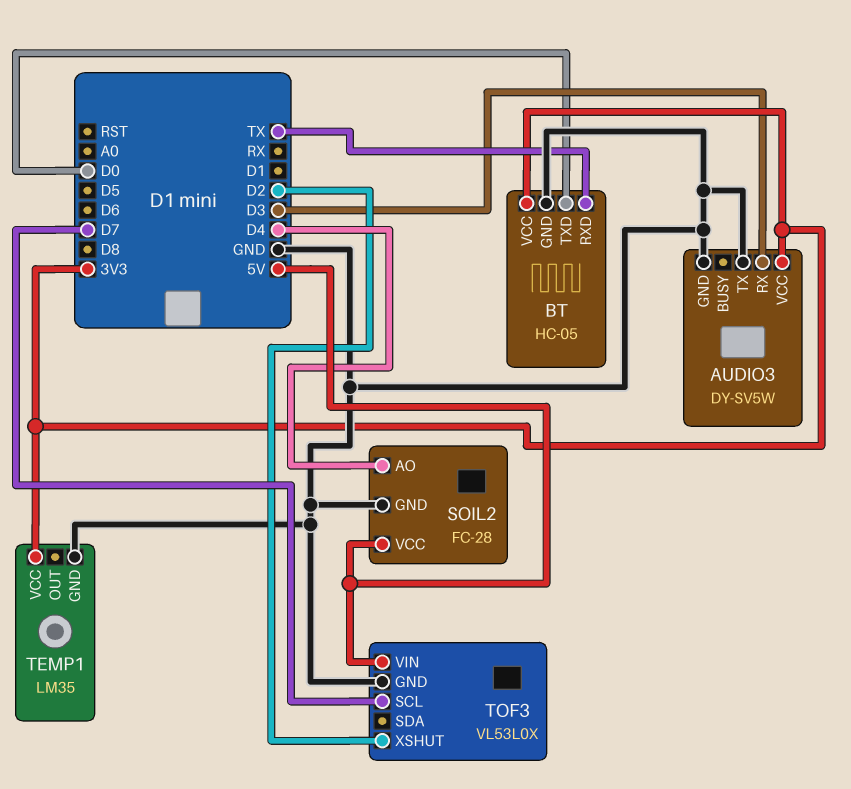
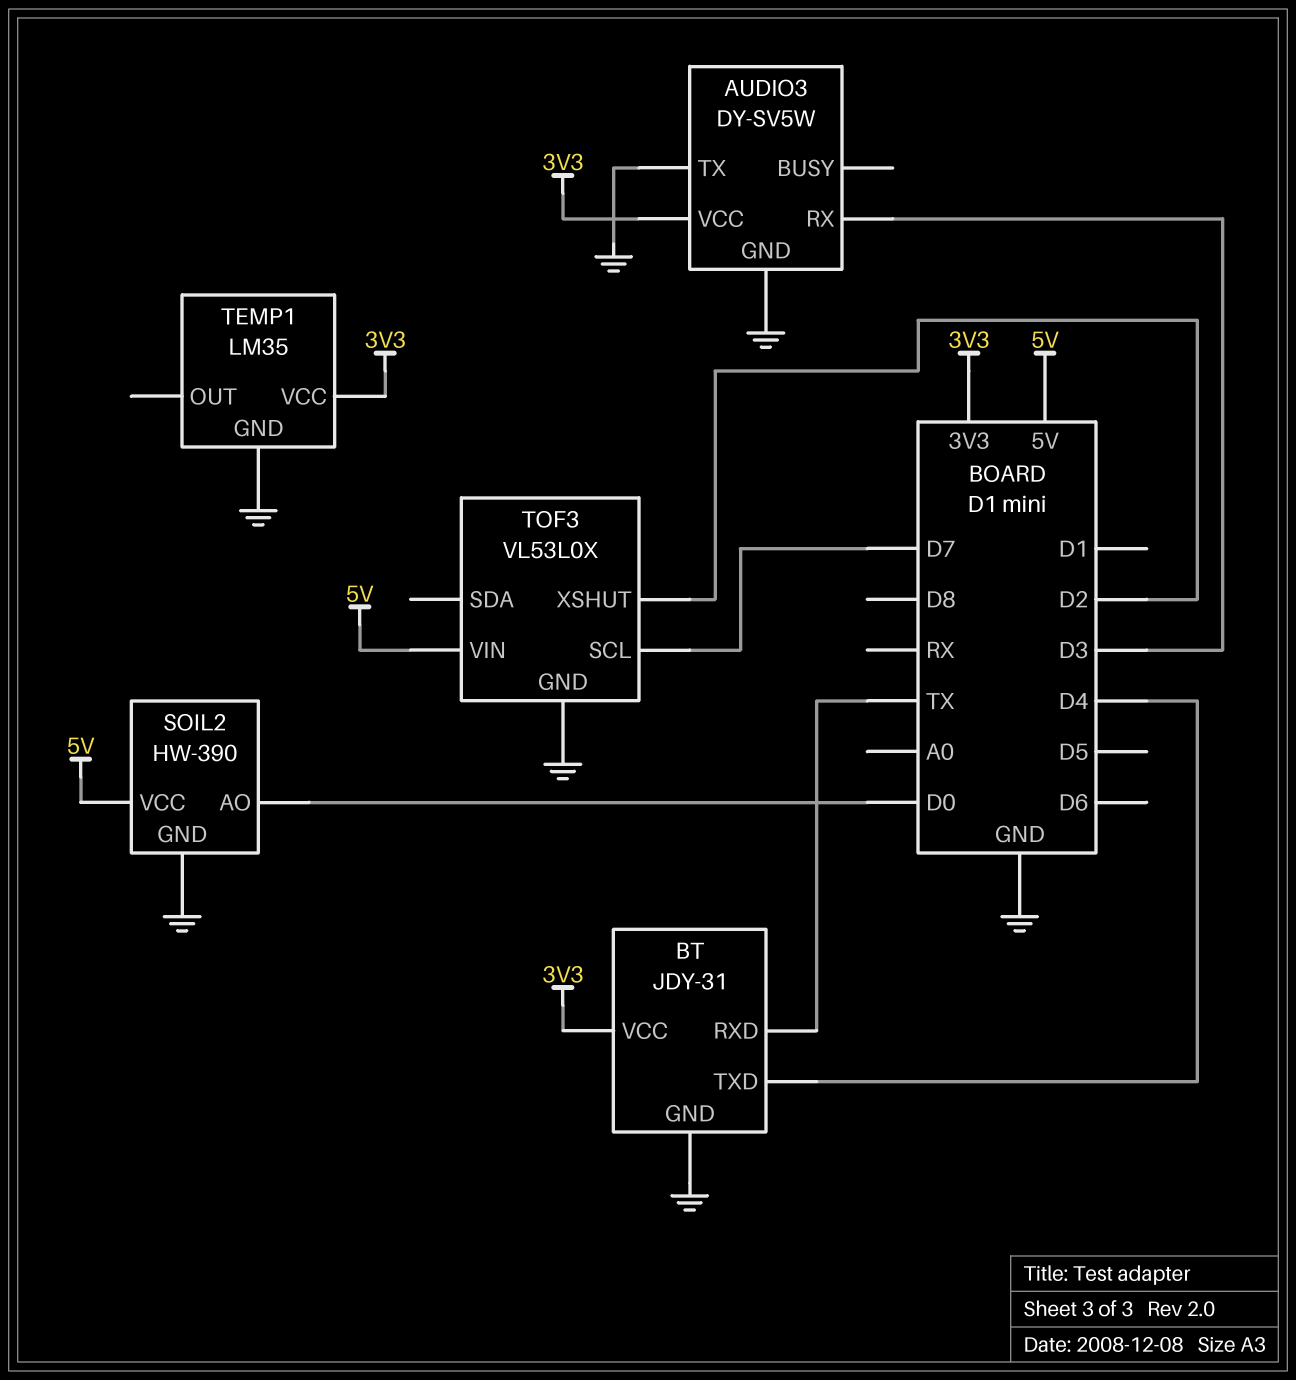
BT: HC-05 -> JDY-31
BT pin TXD: D0 -> D4
SOIL2: FC-28 -> HW-390
SOIL2 pin AO: D4 -> D0

